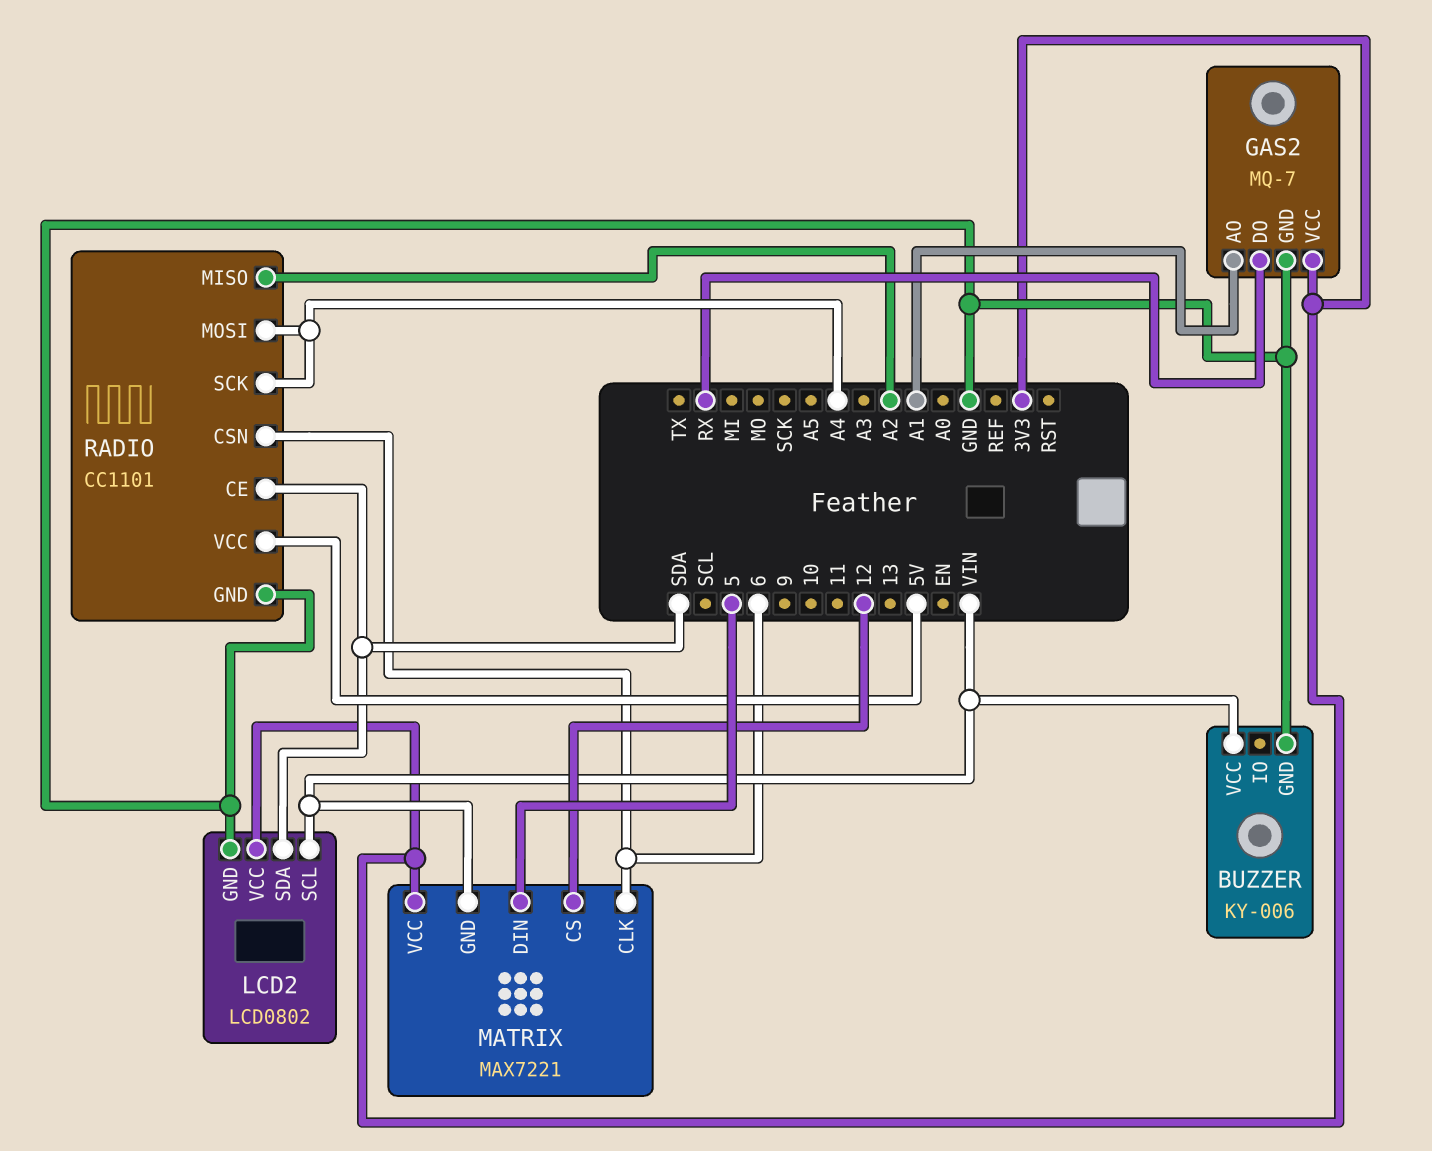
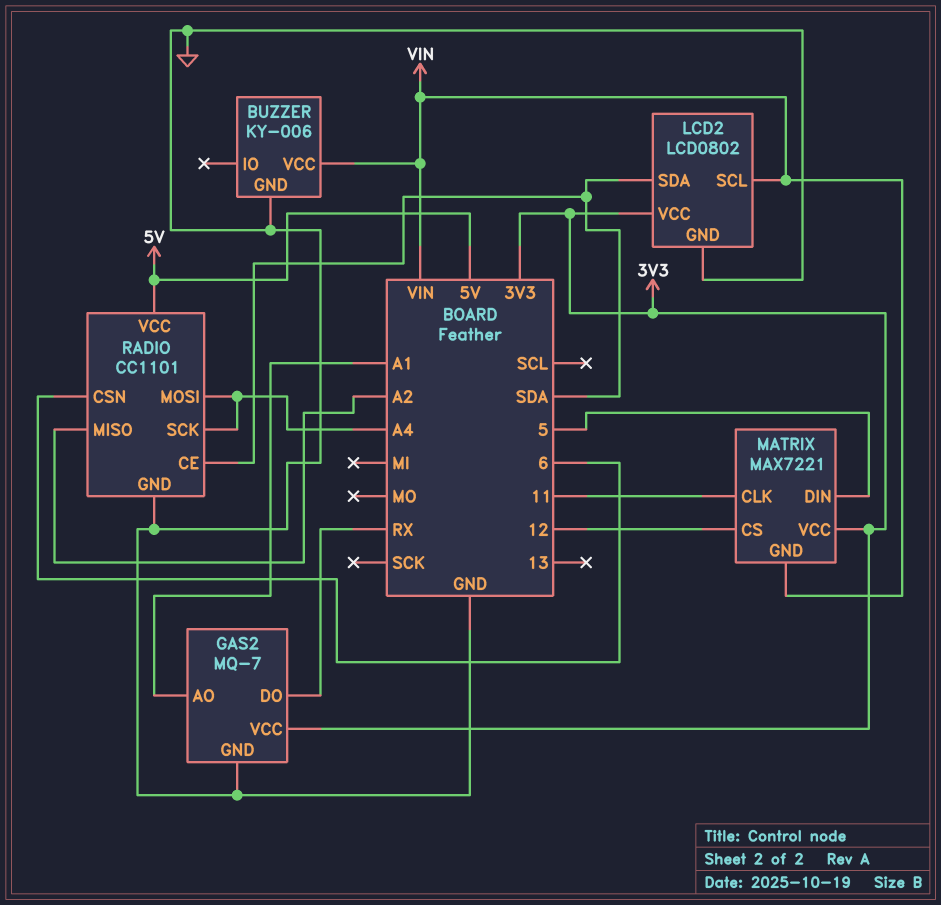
MATRIX pin CLK: 6 -> 11

